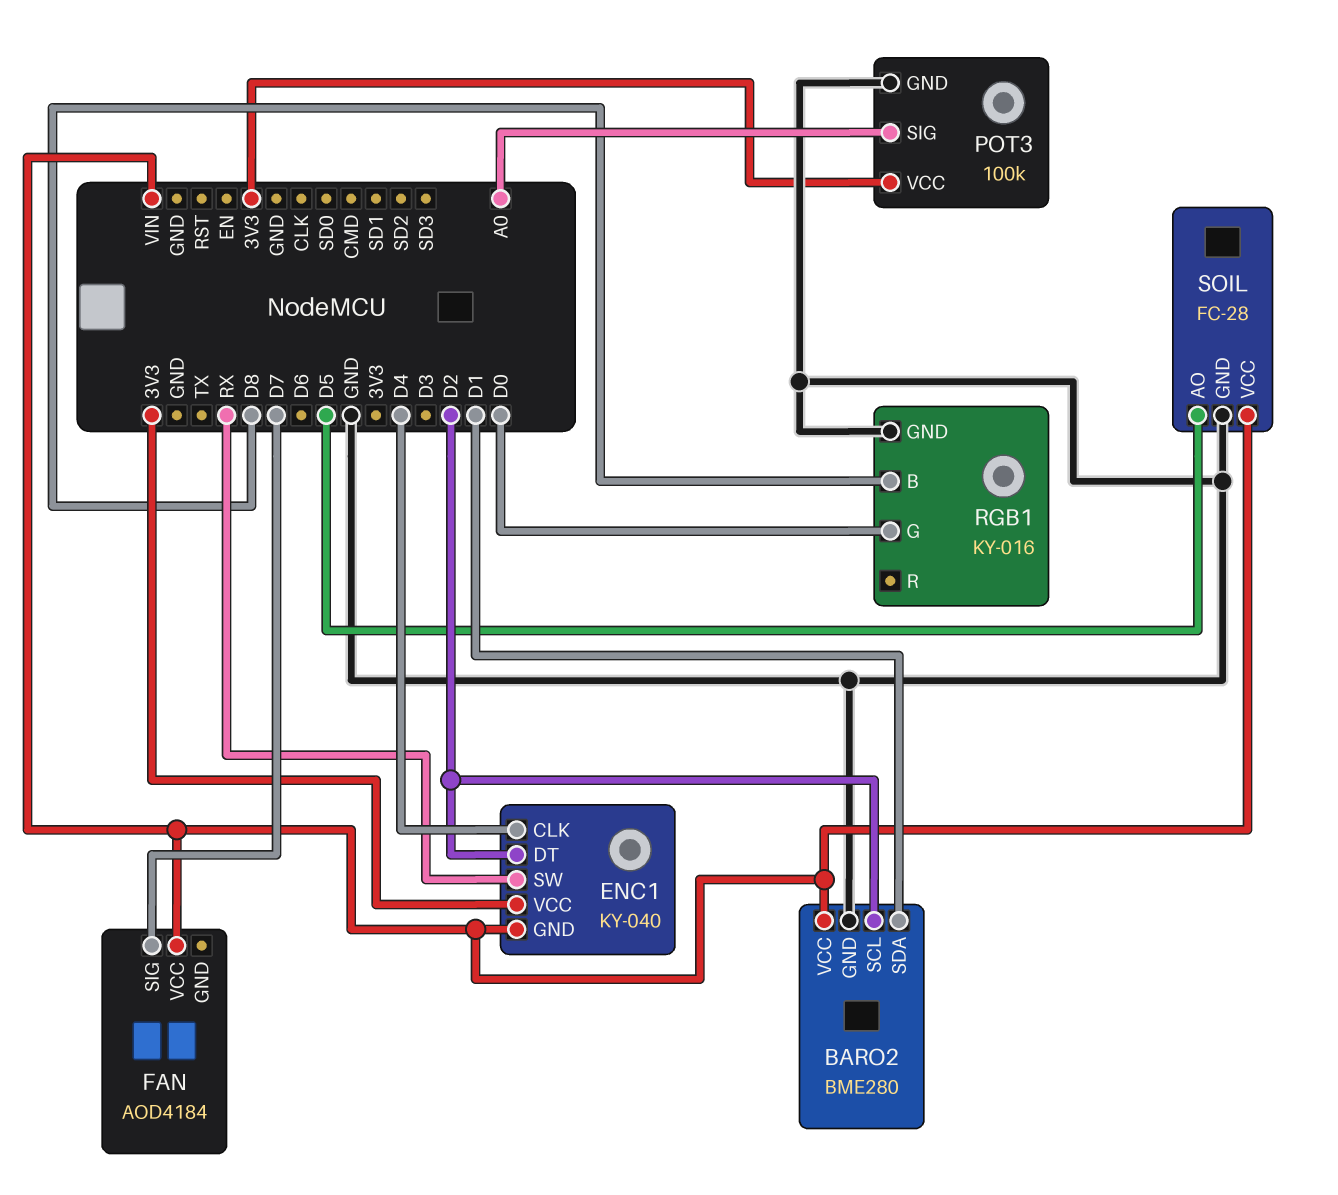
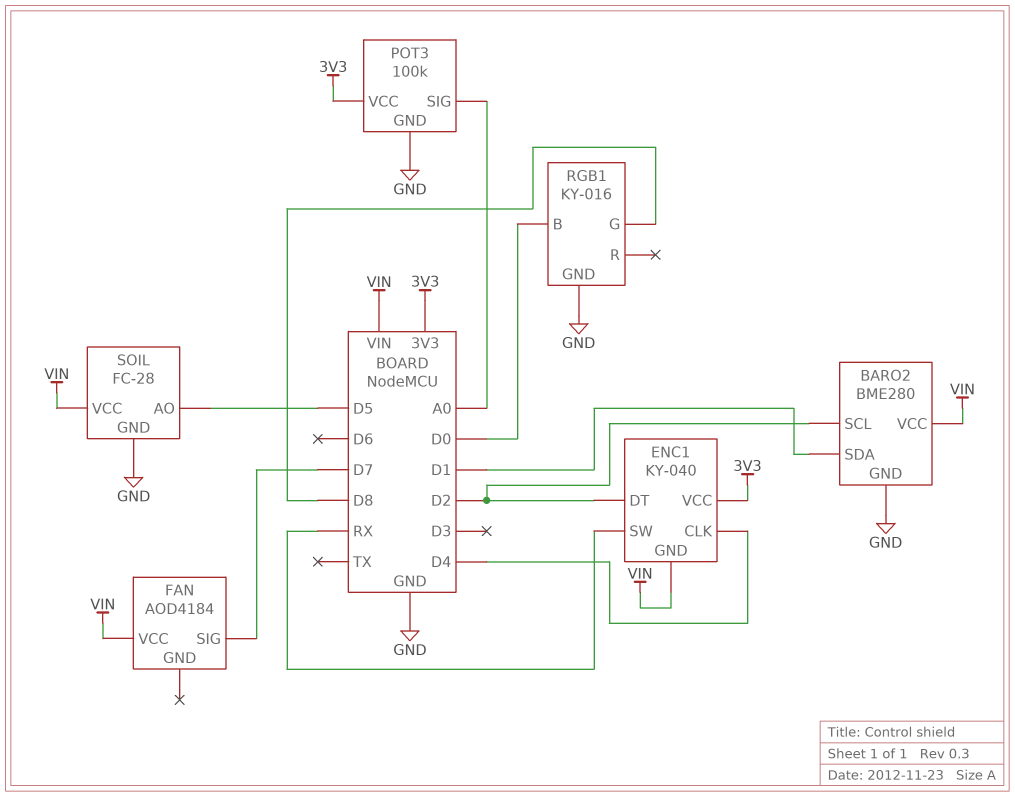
RGB1 pin B: D8 -> D0
RGB1 pin G: D0 -> D8

